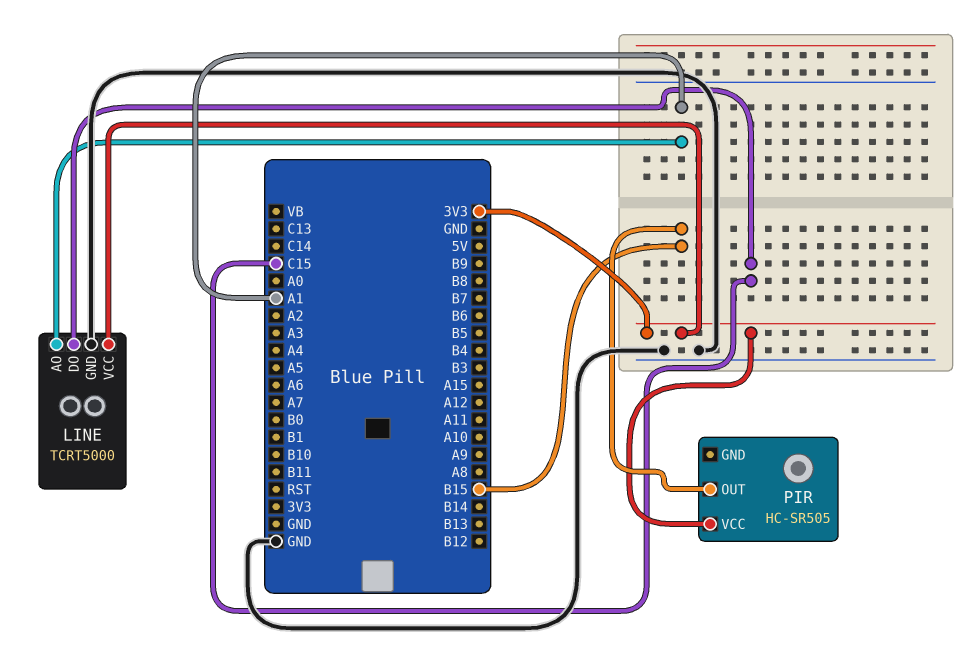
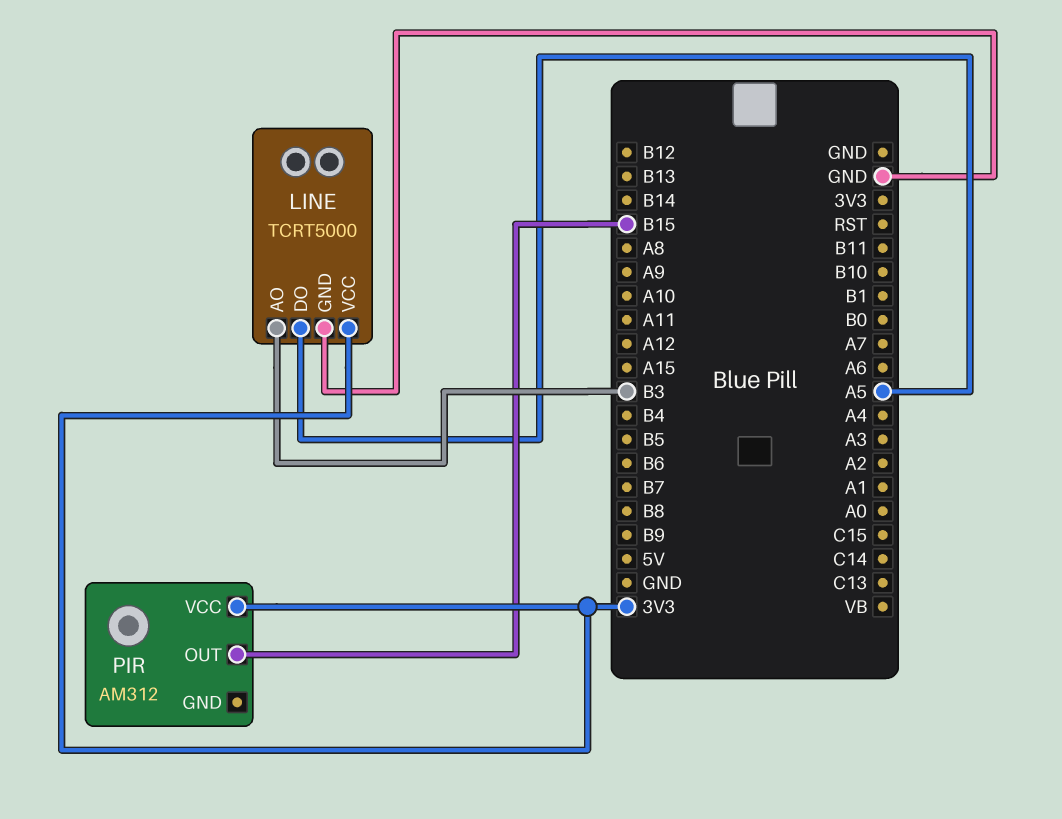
LINE pin AO: A1 -> B3
LINE pin DO: C15 -> A5
PIR: HC-SR505 -> AM312

